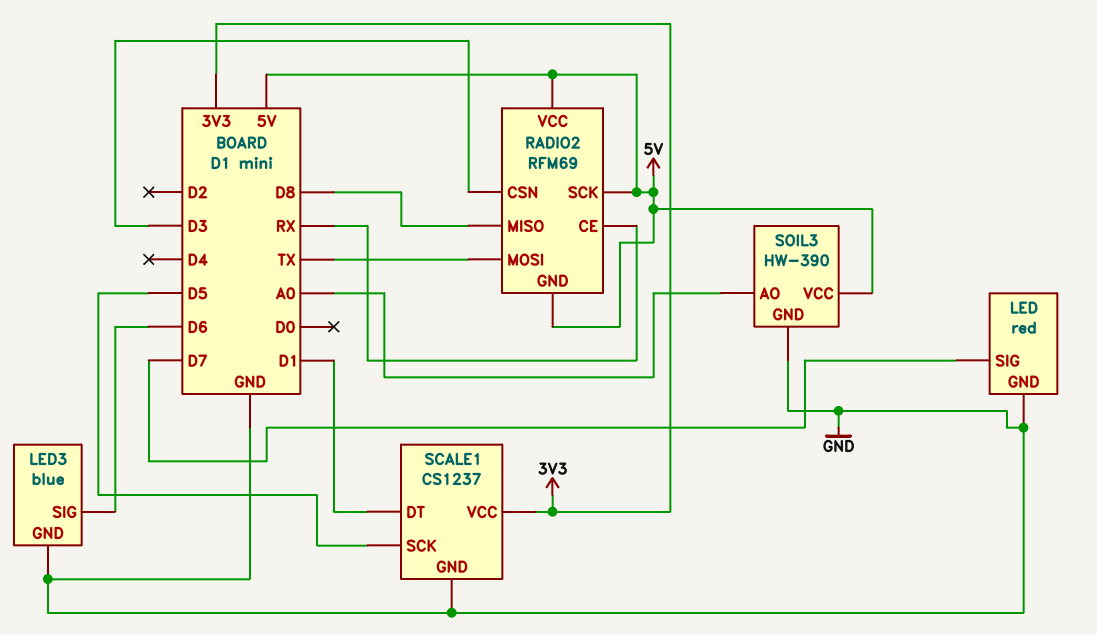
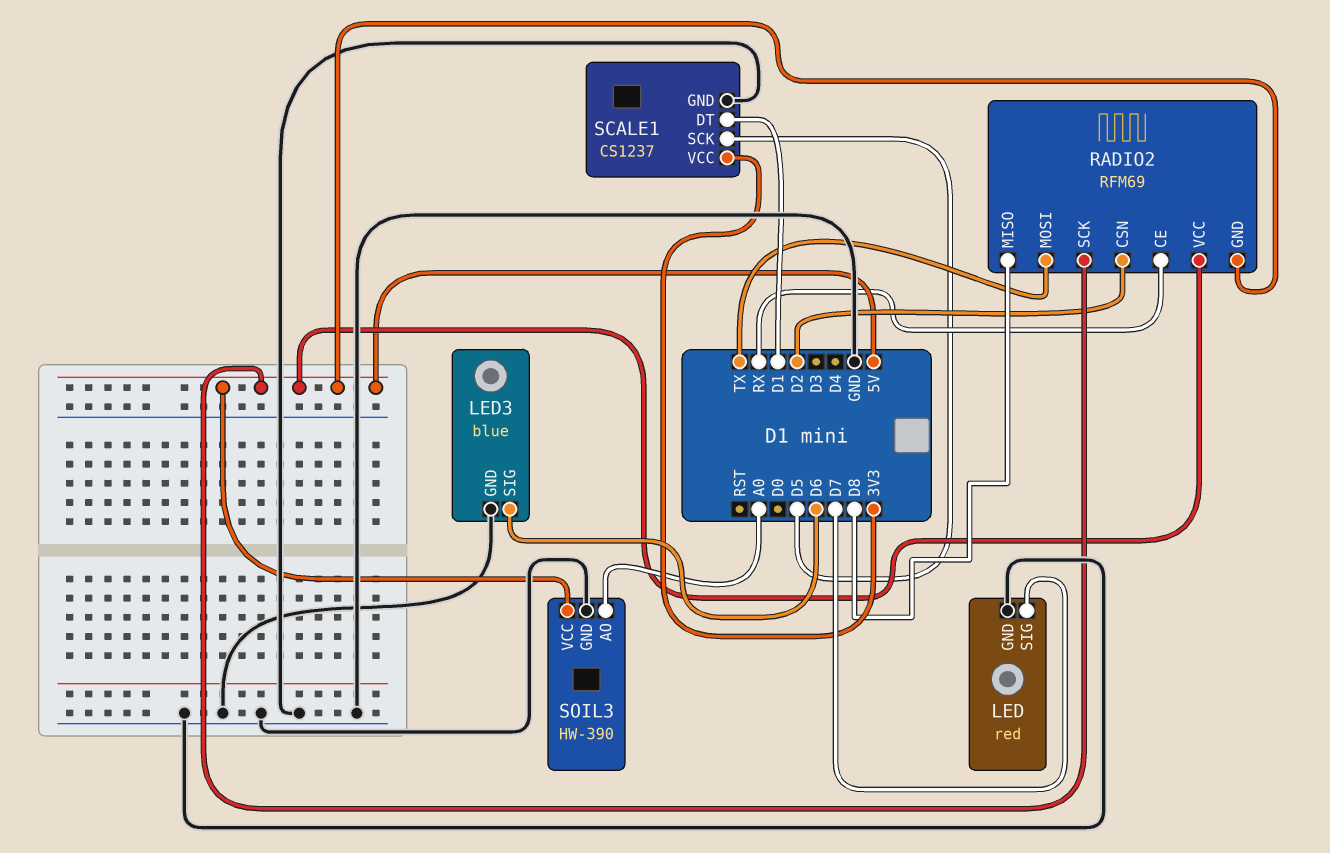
RADIO2 pin CSN: D3 -> D2

